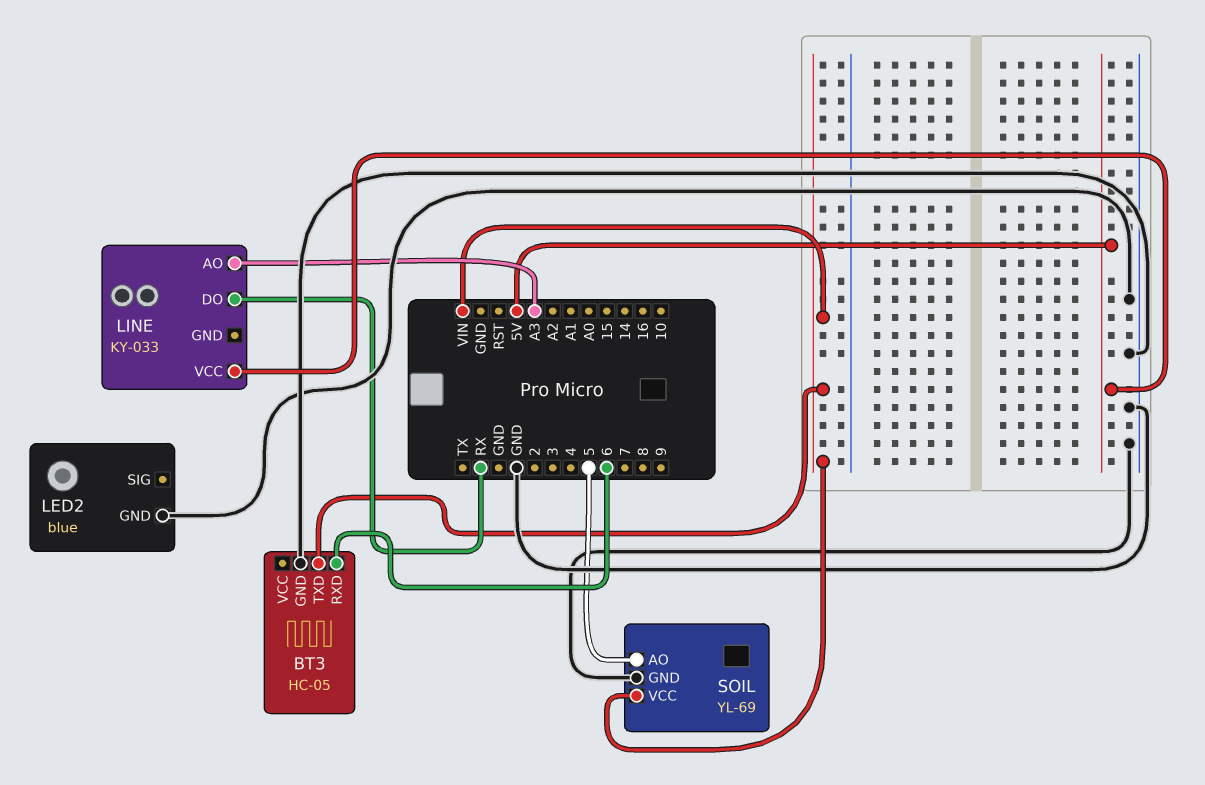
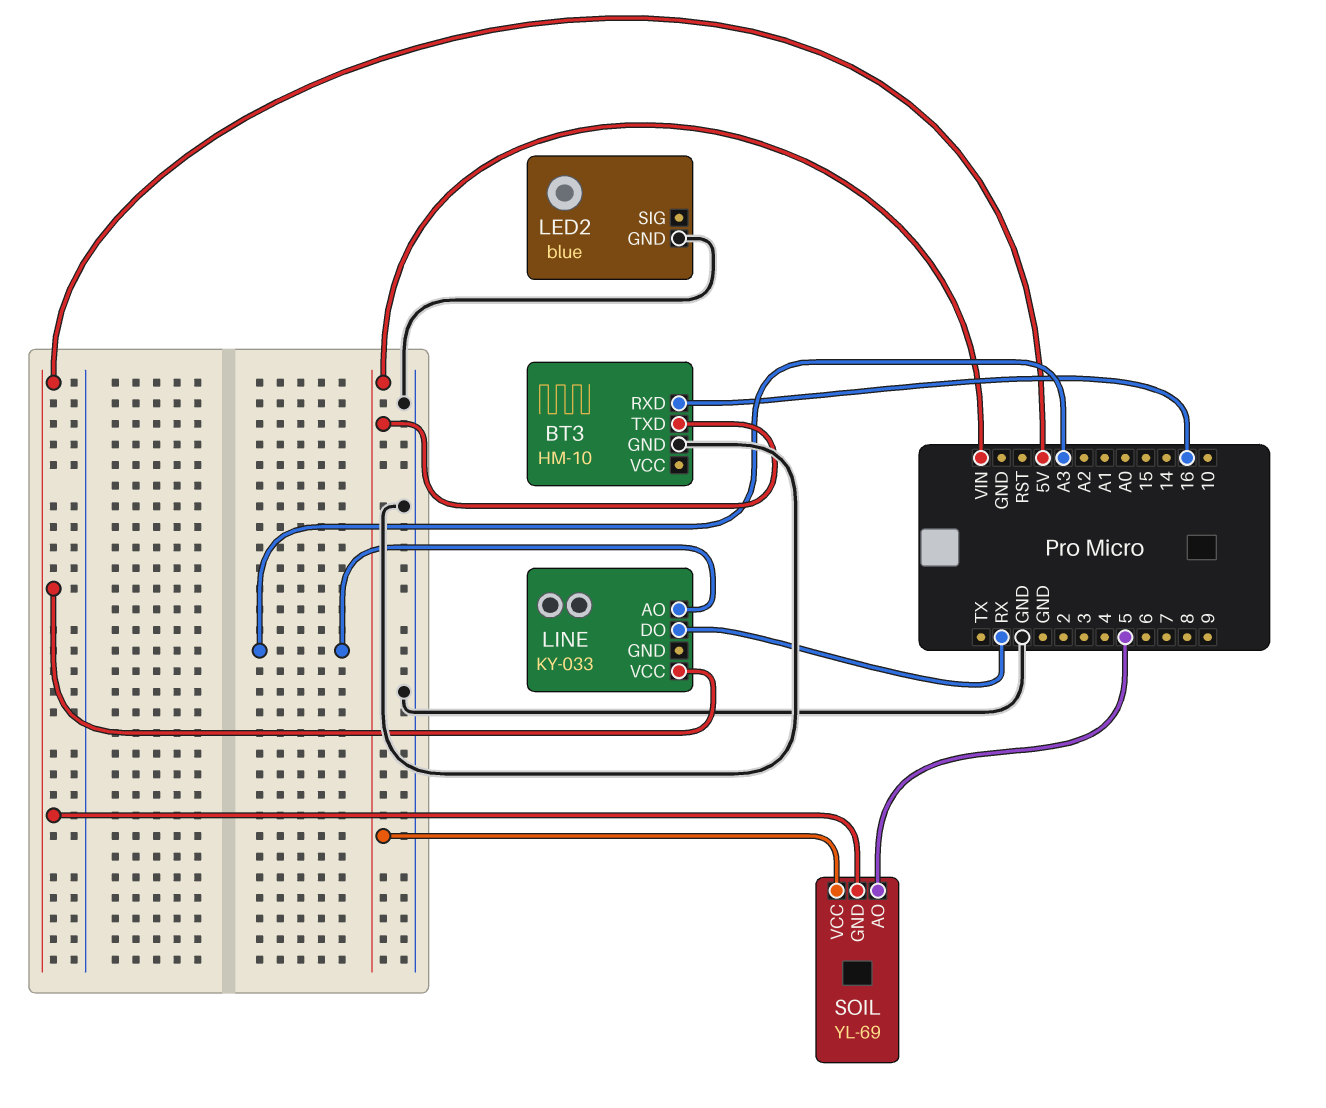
BT3: HC-05 -> HM-10
BT3 pin RXD: 6 -> 16
SOIL pin GND: GND -> 5V

